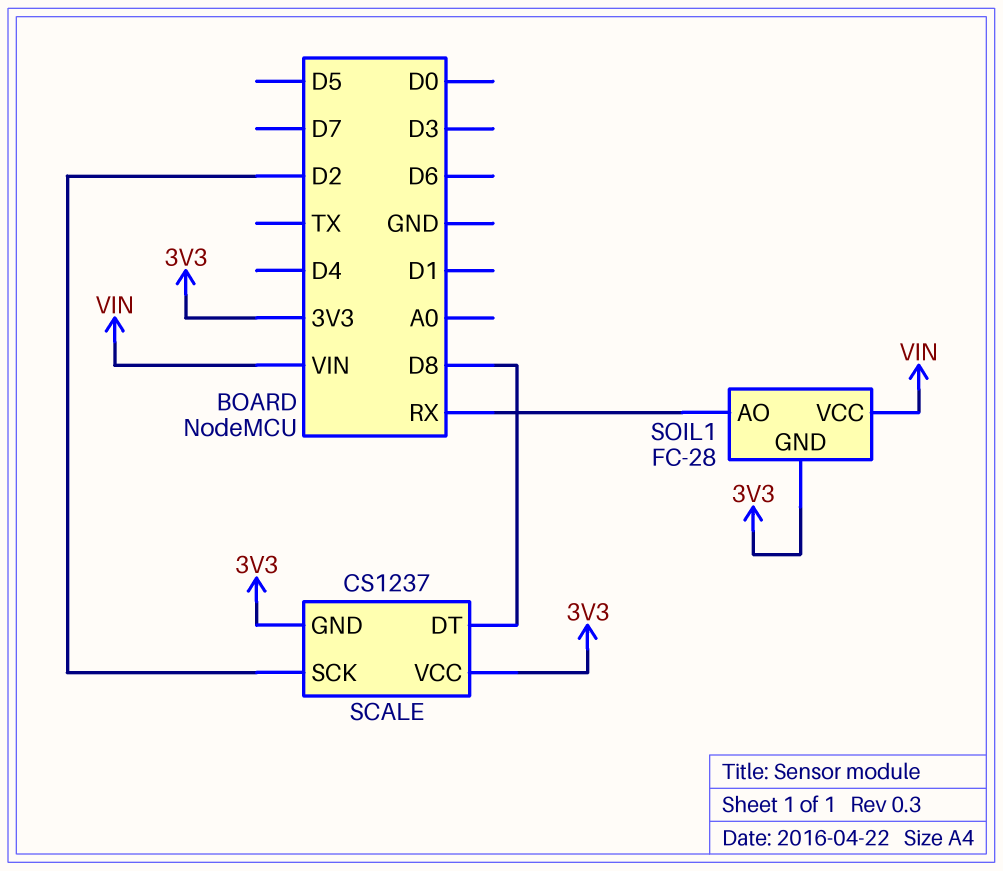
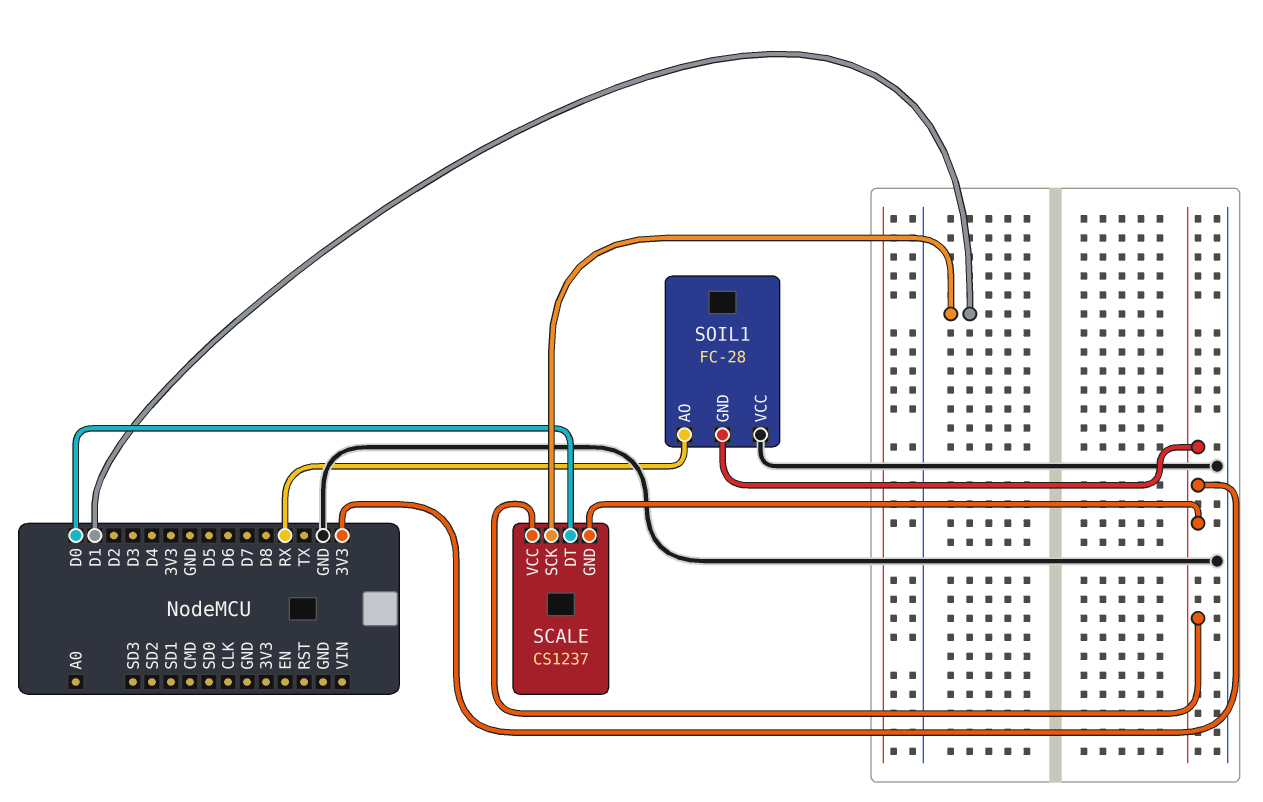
SCALE pin DT: D8 -> D0
SCALE pin SCK: D2 -> D1
SOIL1 pin VCC: VIN -> GND

